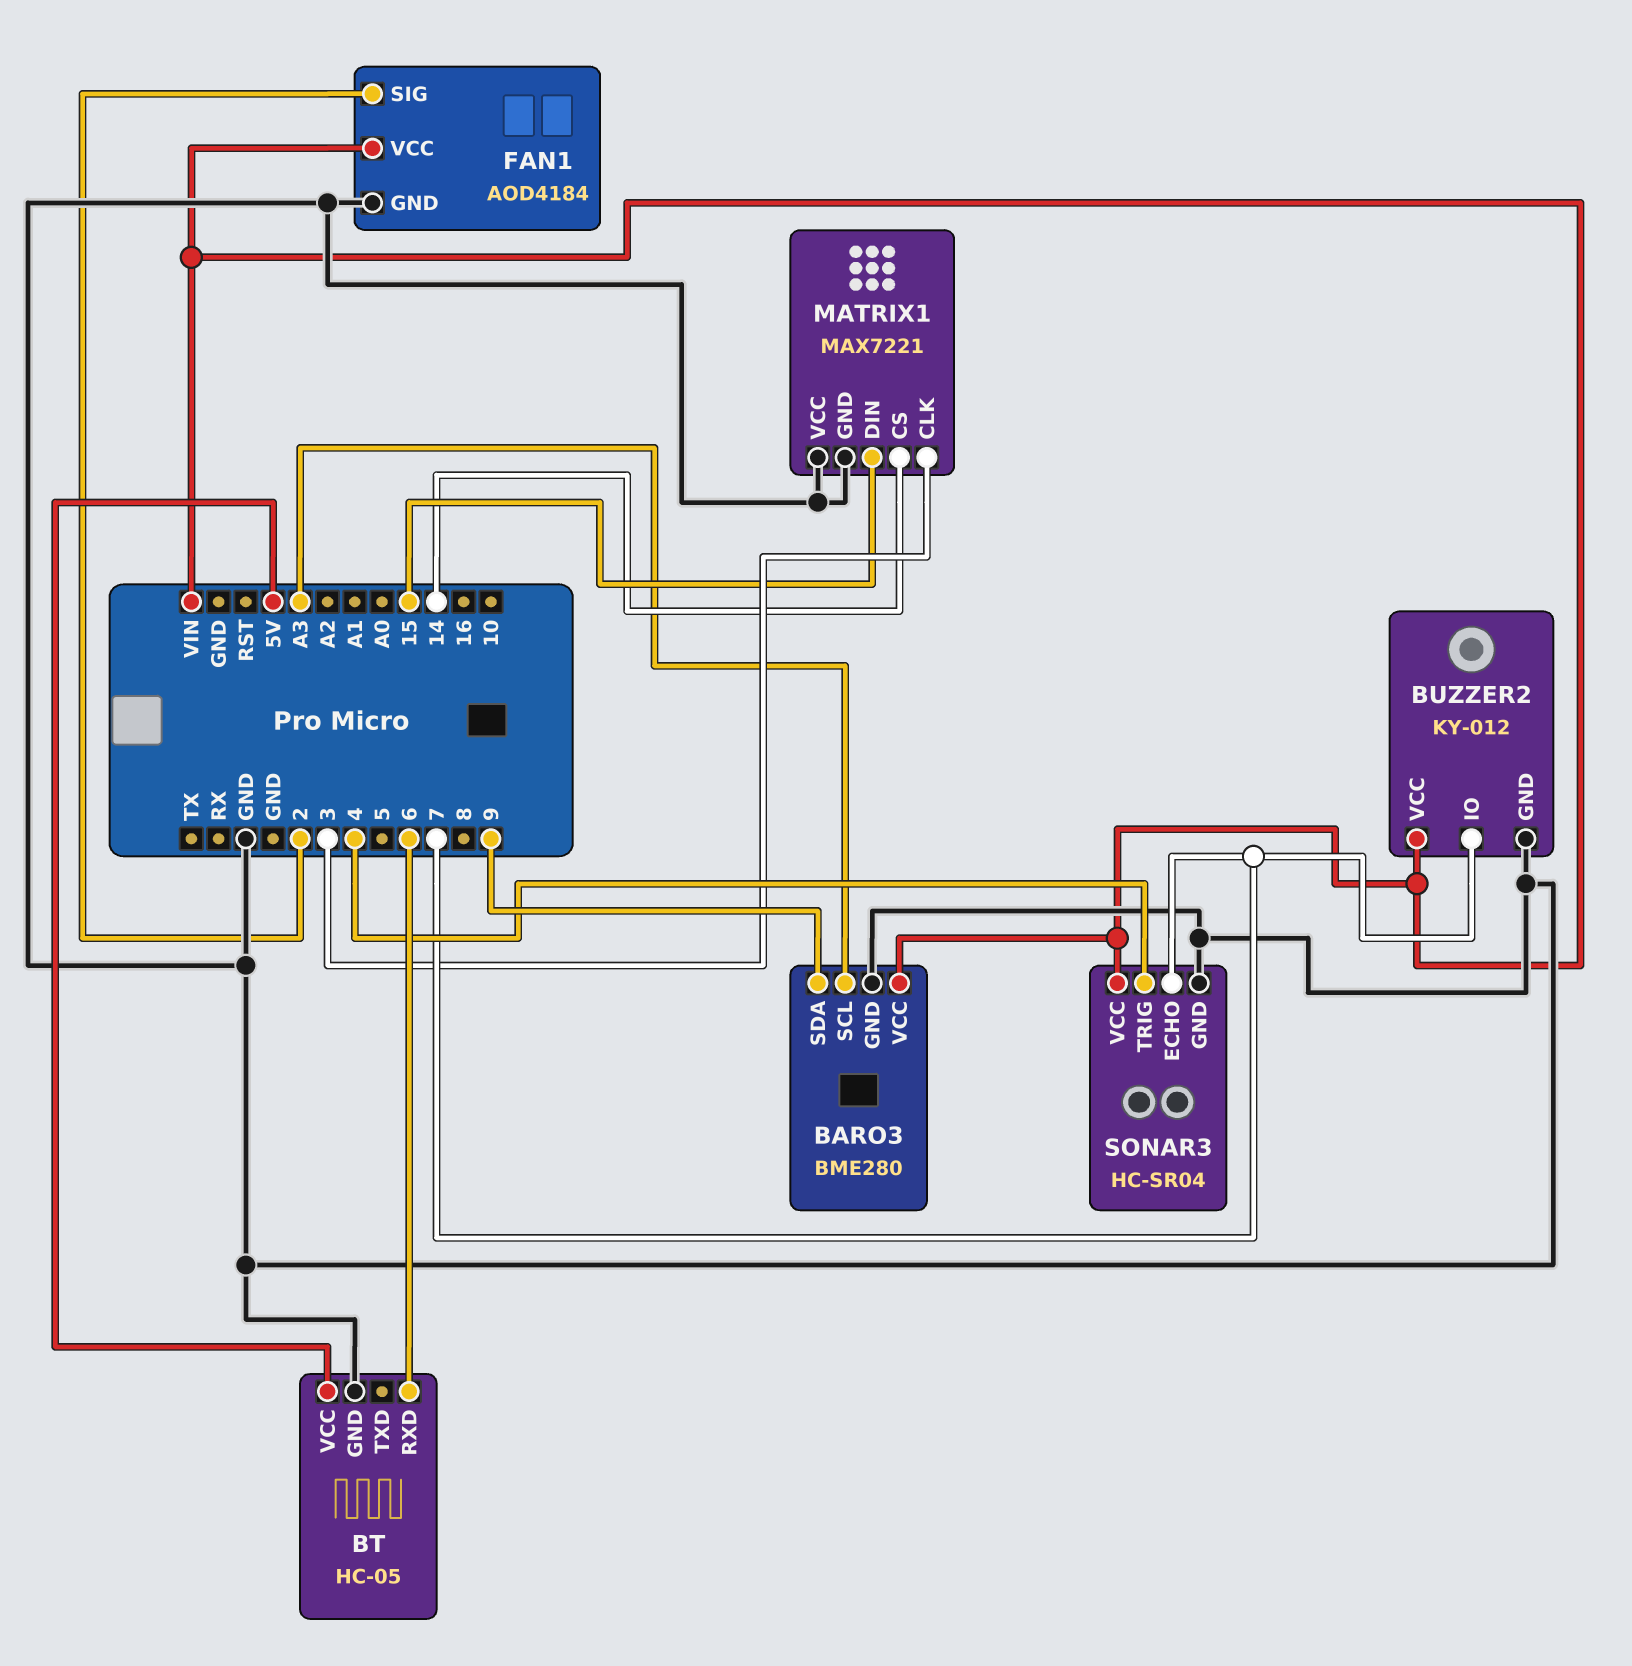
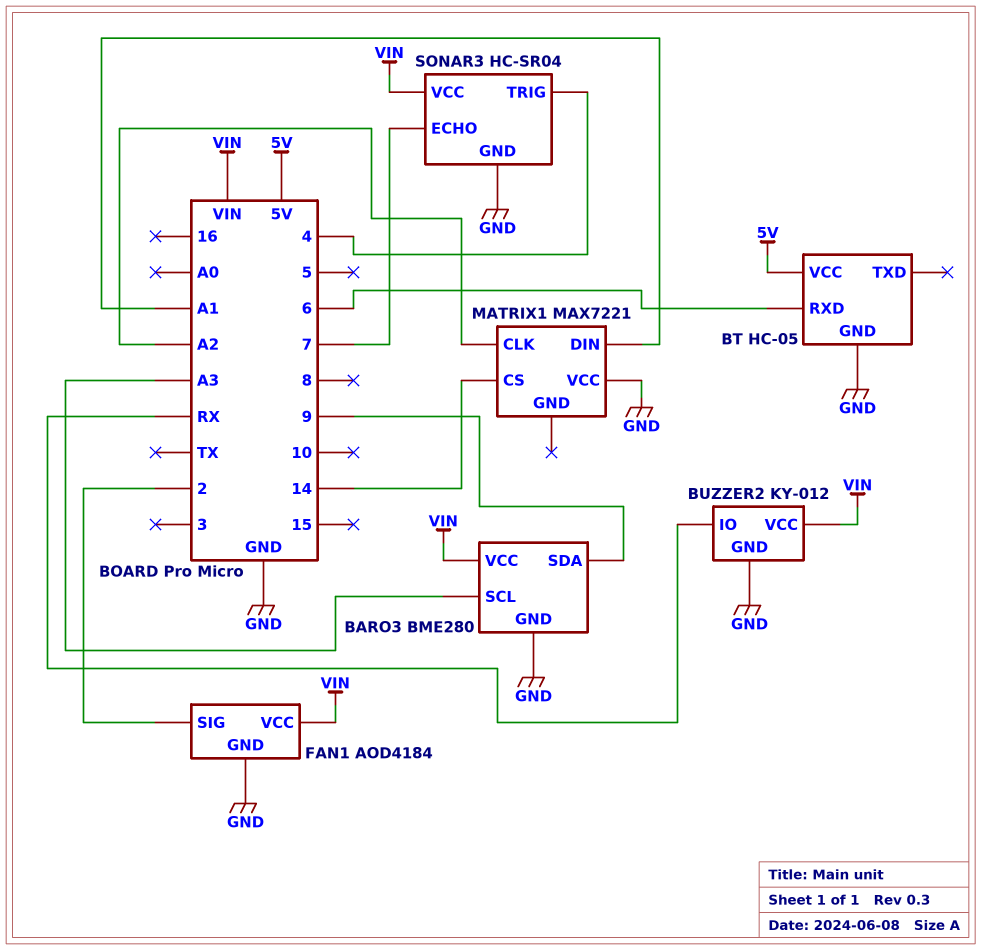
BUZZER2 pin IO: 7 -> RX
MATRIX1 pin CLK: 3 -> A2
MATRIX1 pin DIN: 15 -> A1
MATRIX1 pin GND: GND -> none

